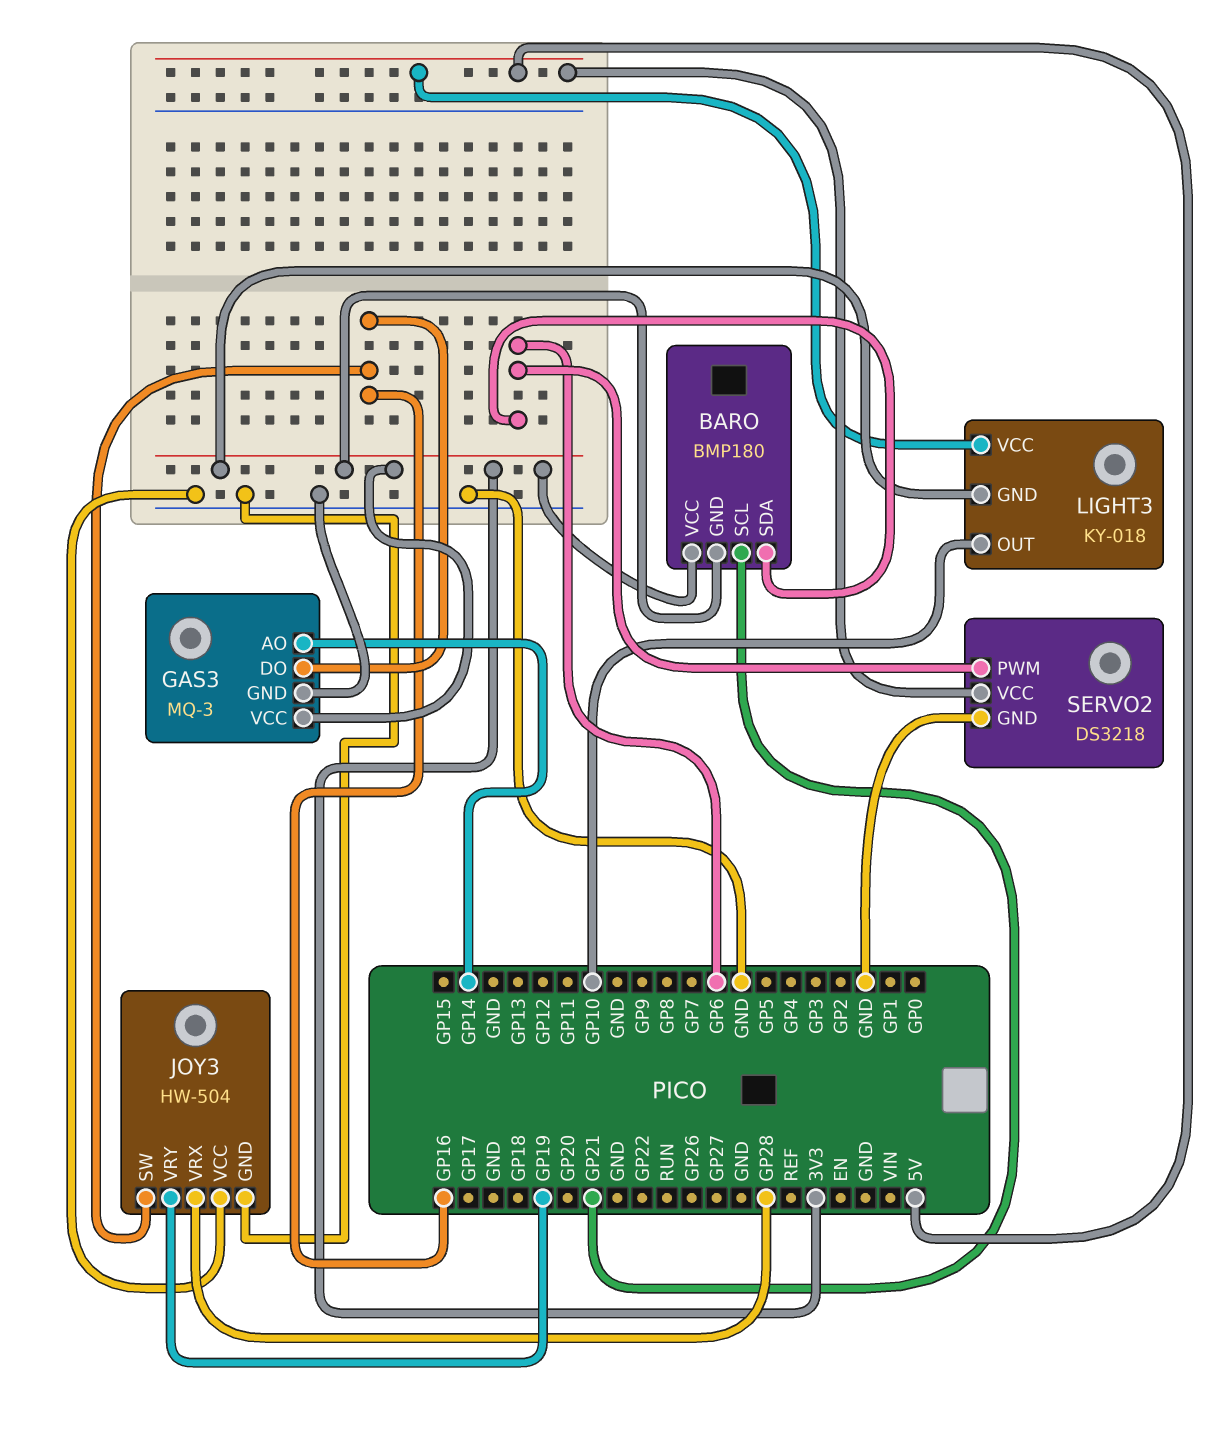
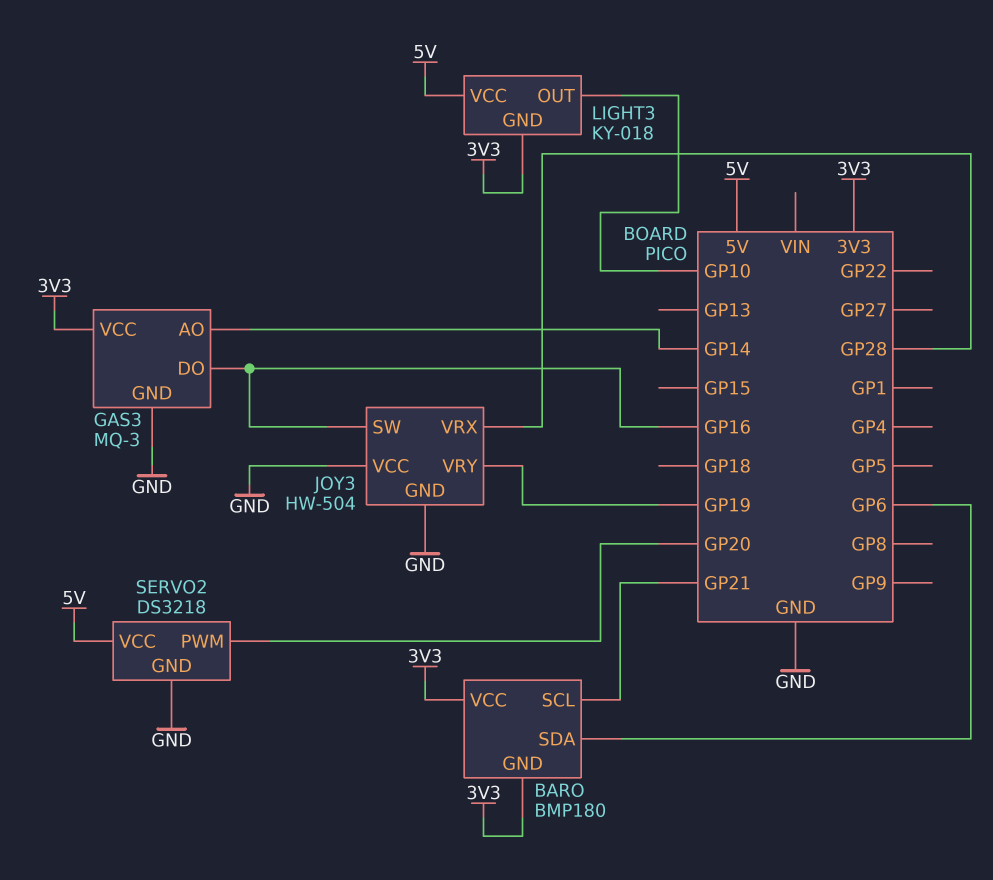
SERVO2 pin PWM: GP6 -> GP20

